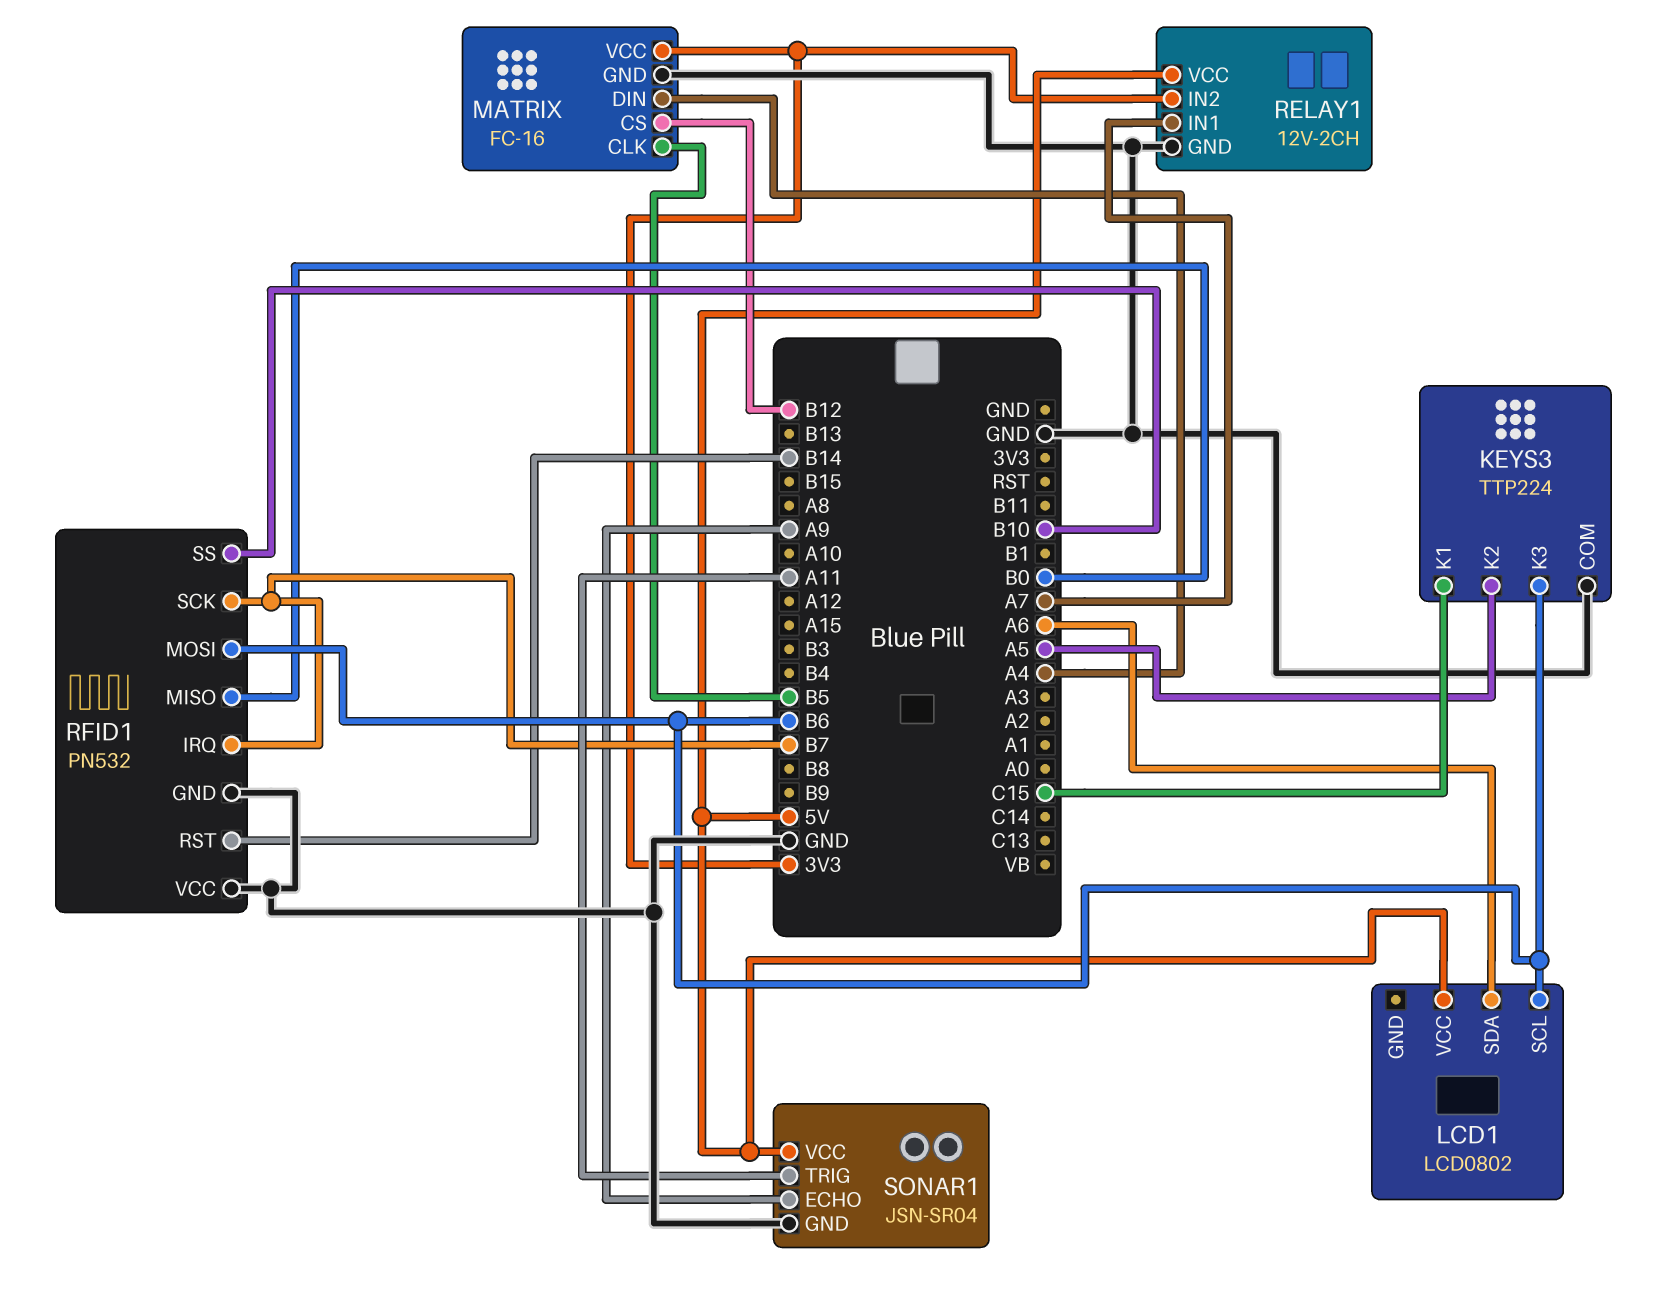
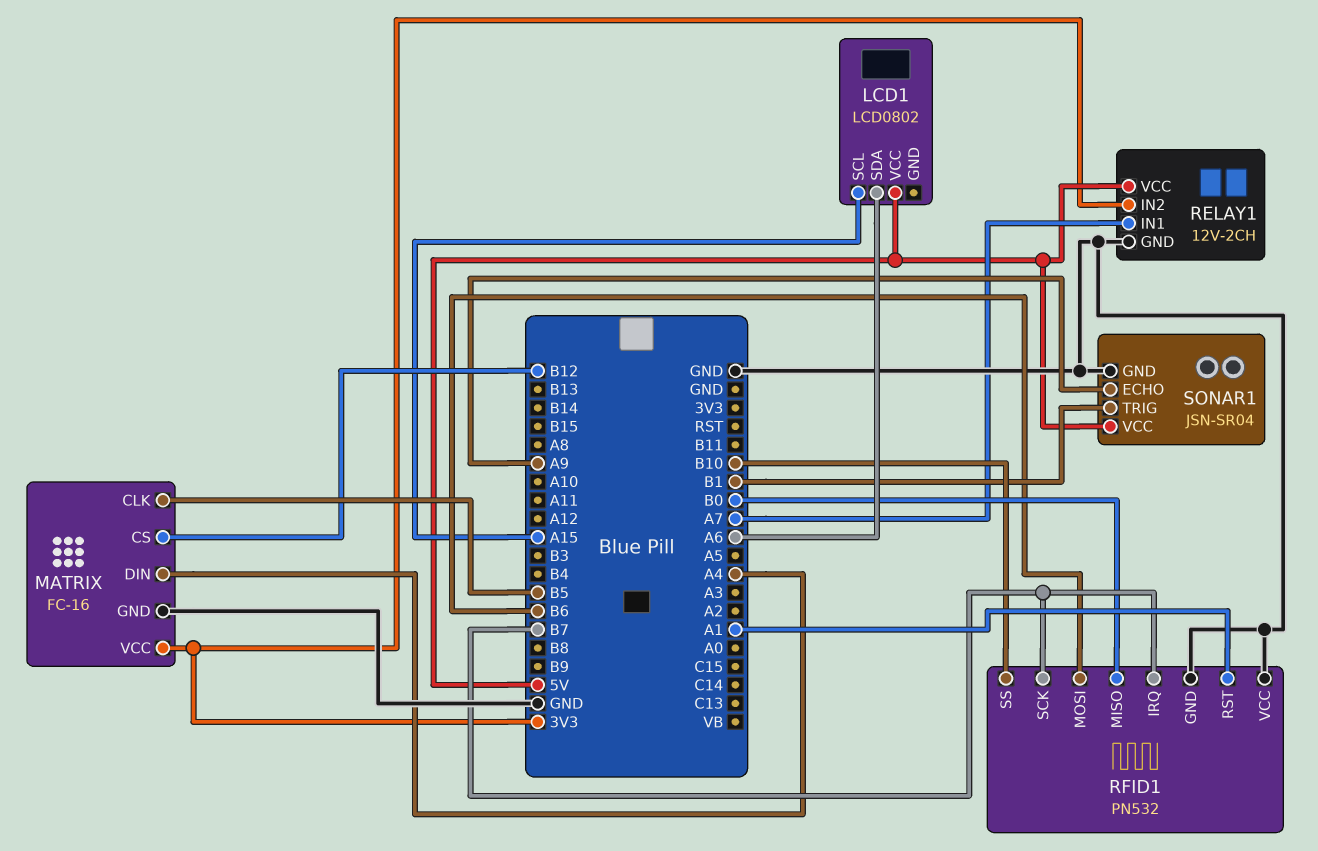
KEYS3: TTP224 -> none
KEYS3 pin COM: GND -> none
KEYS3 pin K1: C15 -> none
KEYS3 pin K2: A5 -> none
KEYS3 pin K3: B6 -> none
LCD1 pin SCL: B6 -> A15
RFID1 pin RST: B14 -> A1
SONAR1 pin TRIG: A11 -> B1

